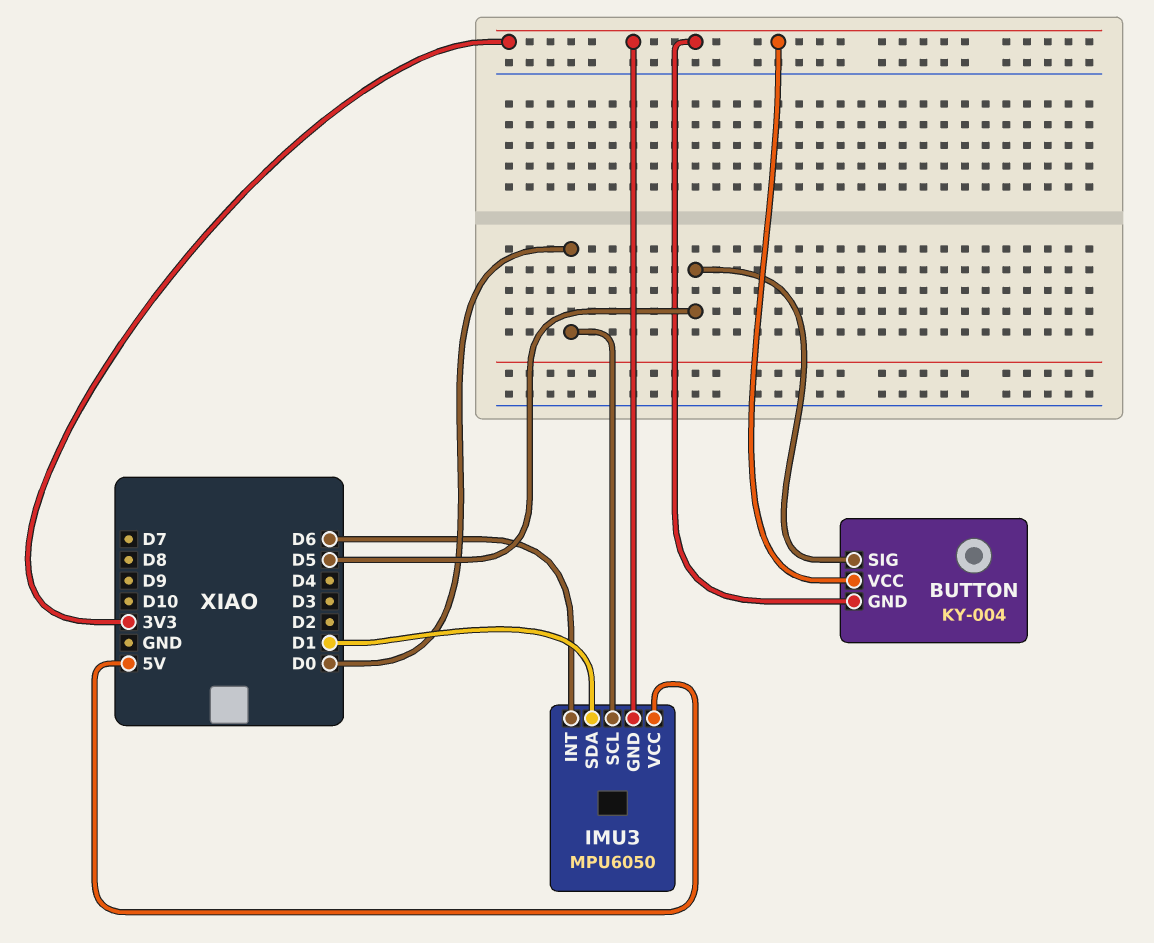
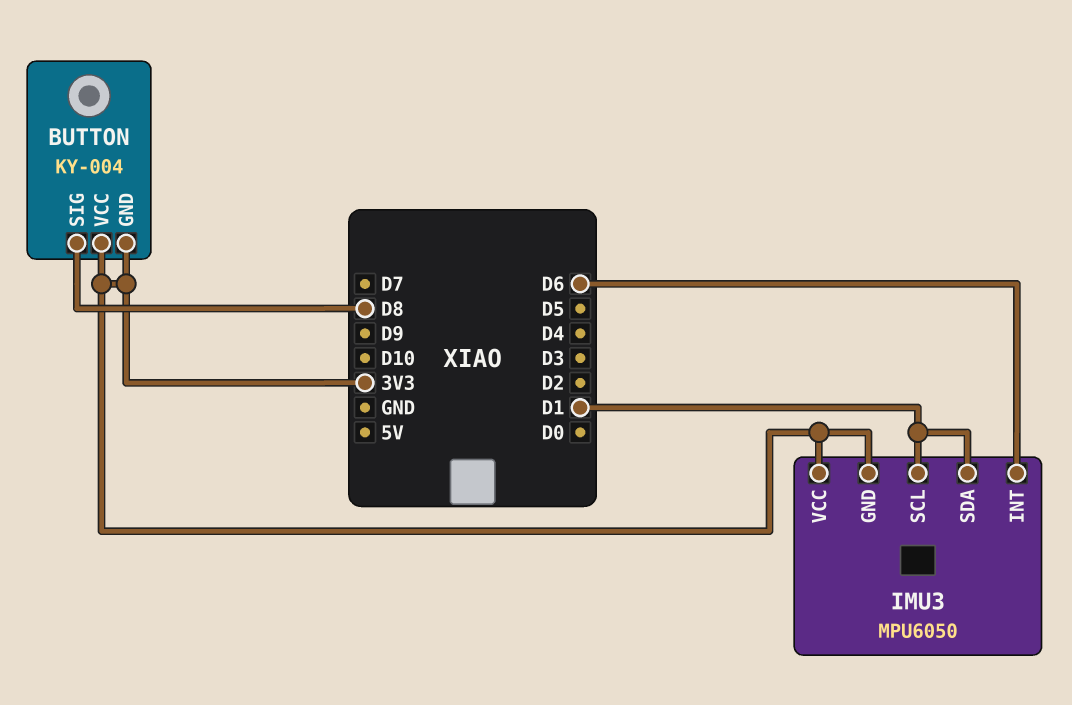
BUTTON pin SIG: D5 -> D8
IMU3 pin SCL: D0 -> D1
IMU3 pin VCC: 5V -> 3V3

